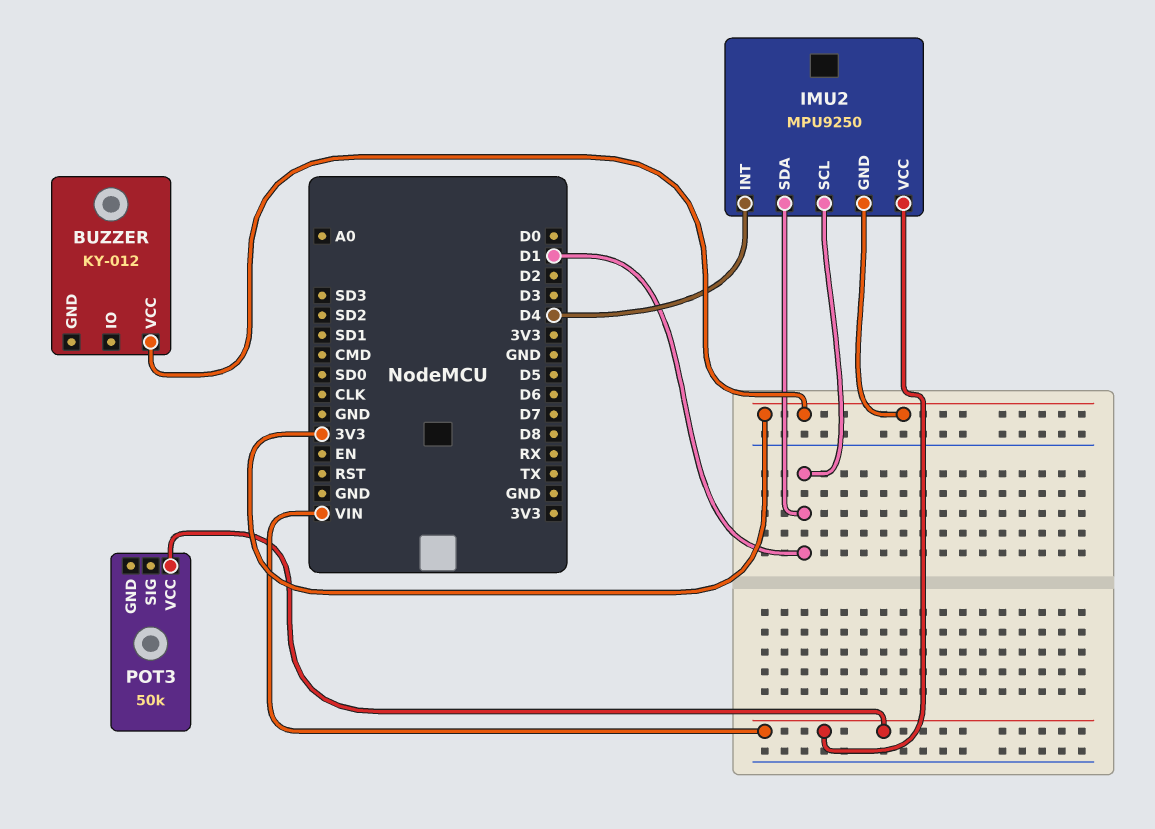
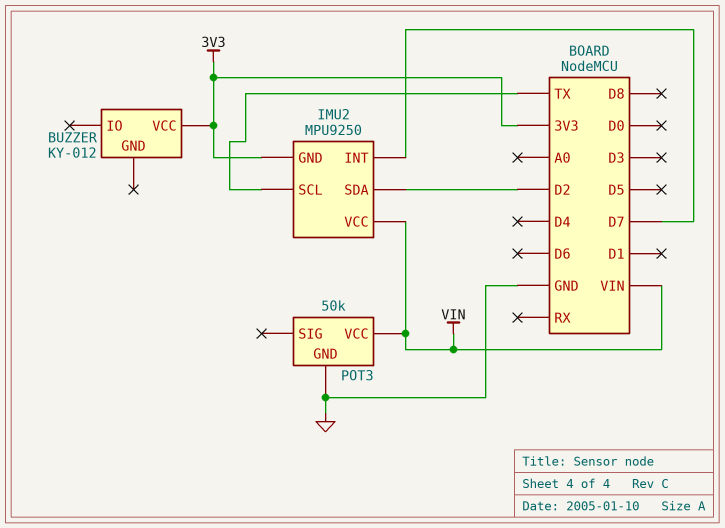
IMU2 pin INT: D4 -> D7
IMU2 pin SCL: D1 -> TX
IMU2 pin SDA: D1 -> D2
POT3 pin GND: none -> GND

